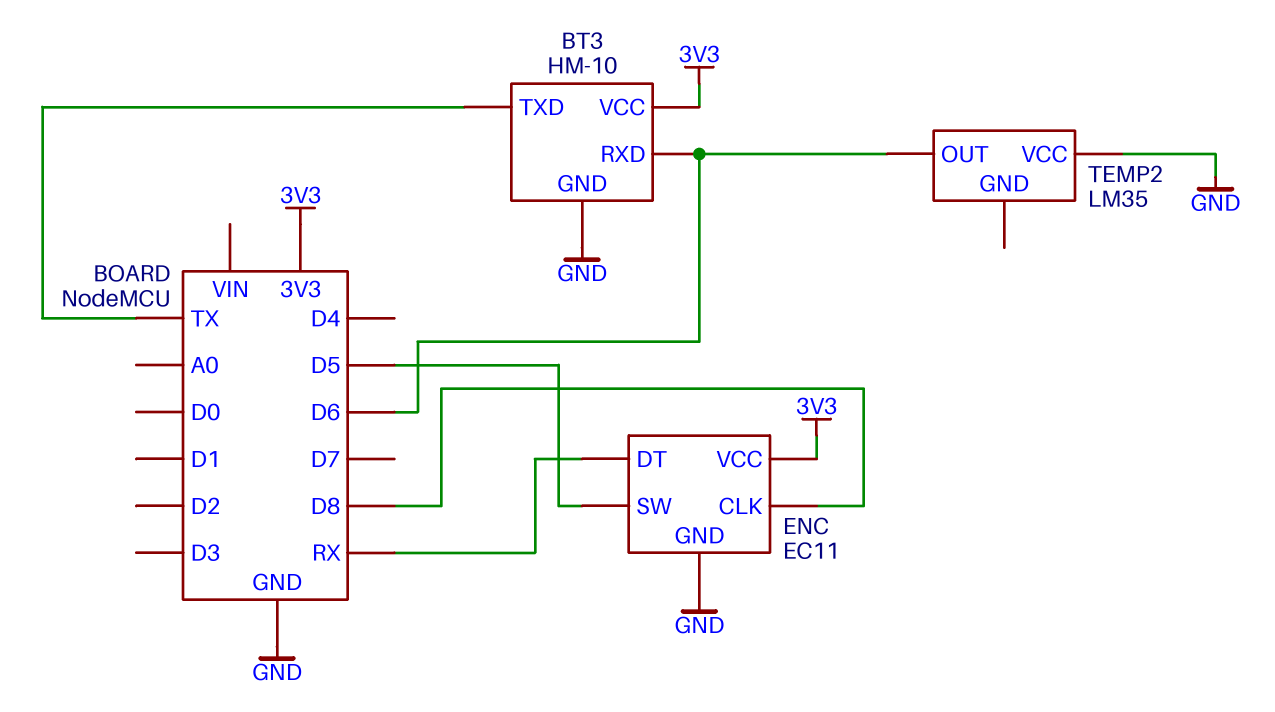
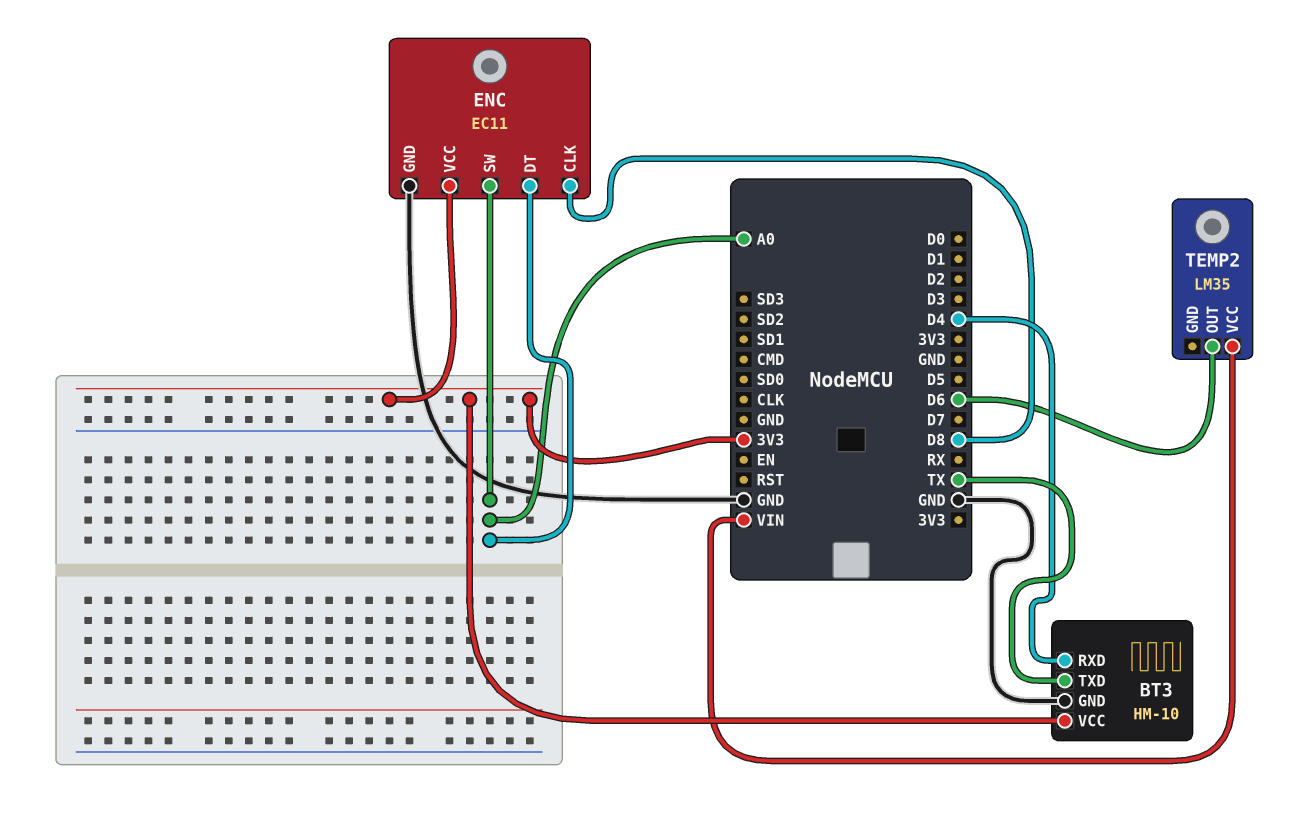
BT3 pin RXD: D6 -> D4
ENC pin DT: RX -> A0
ENC pin SW: D5 -> A0
TEMP2 pin VCC: GND -> VIN

